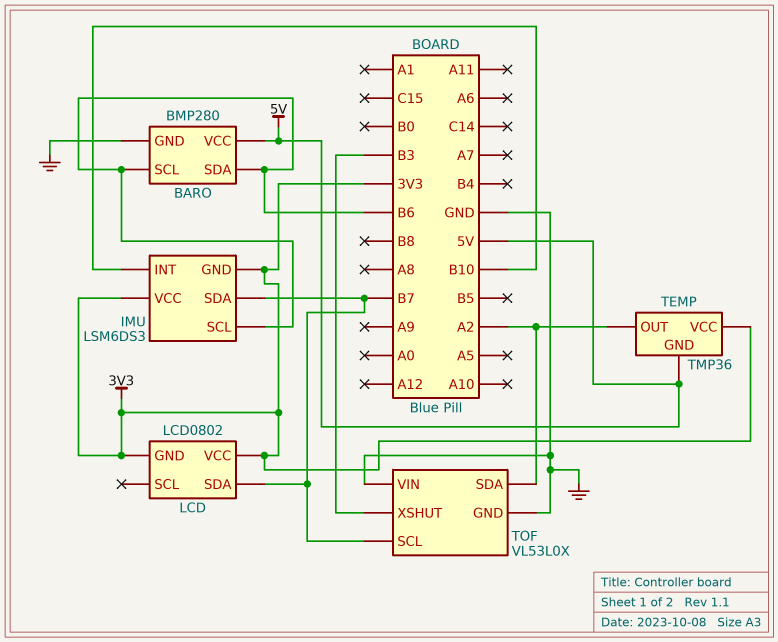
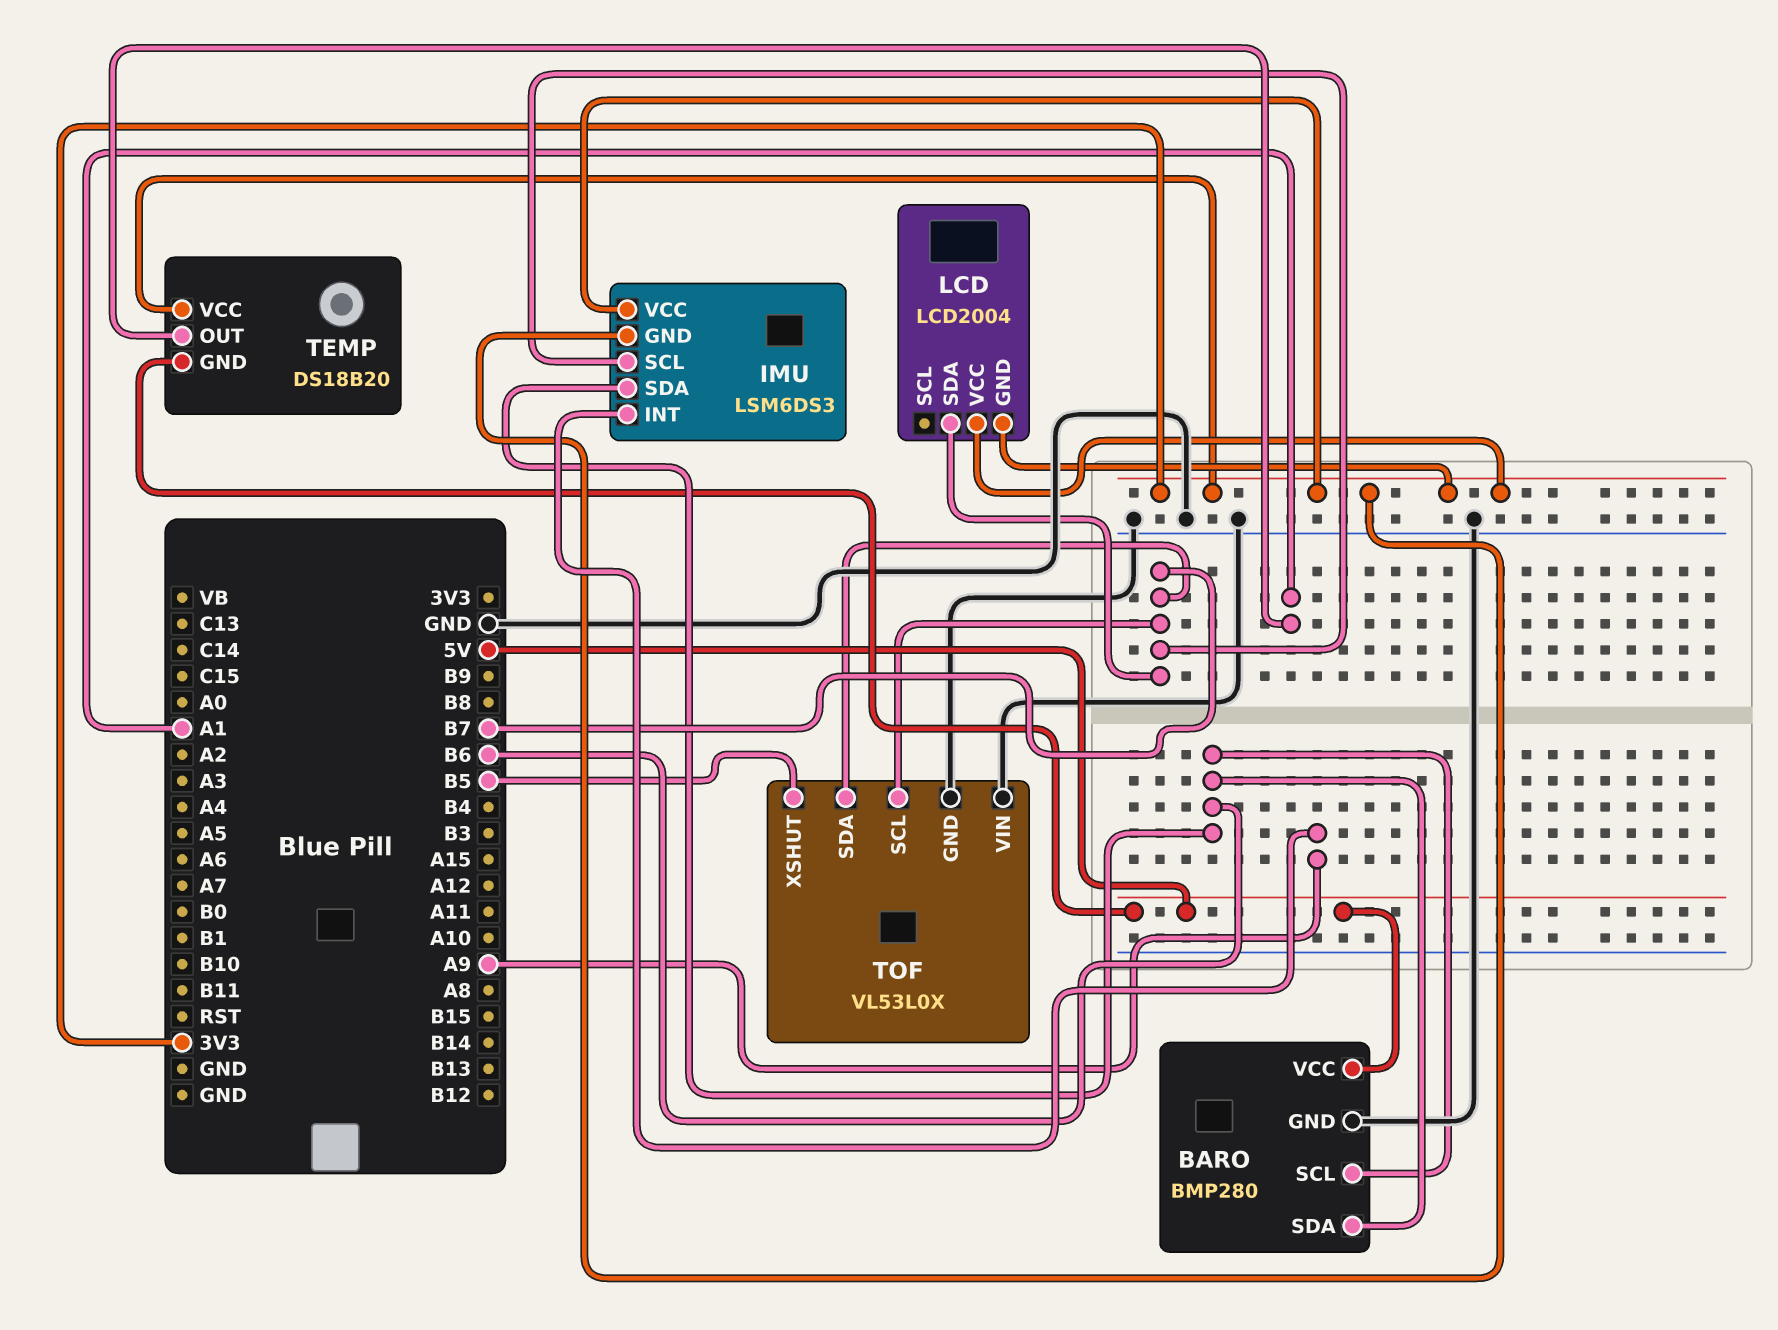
IMU pin INT: B10 -> A9
IMU pin SCL: B6 -> B7
IMU pin SDA: B7 -> B6
LCD: LCD0802 -> LCD2004
TEMP: TMP36 -> DS18B20
TEMP pin OUT: A2 -> A1
TOF pin SDA: A2 -> B7
TOF pin XSHUT: B3 -> B5

